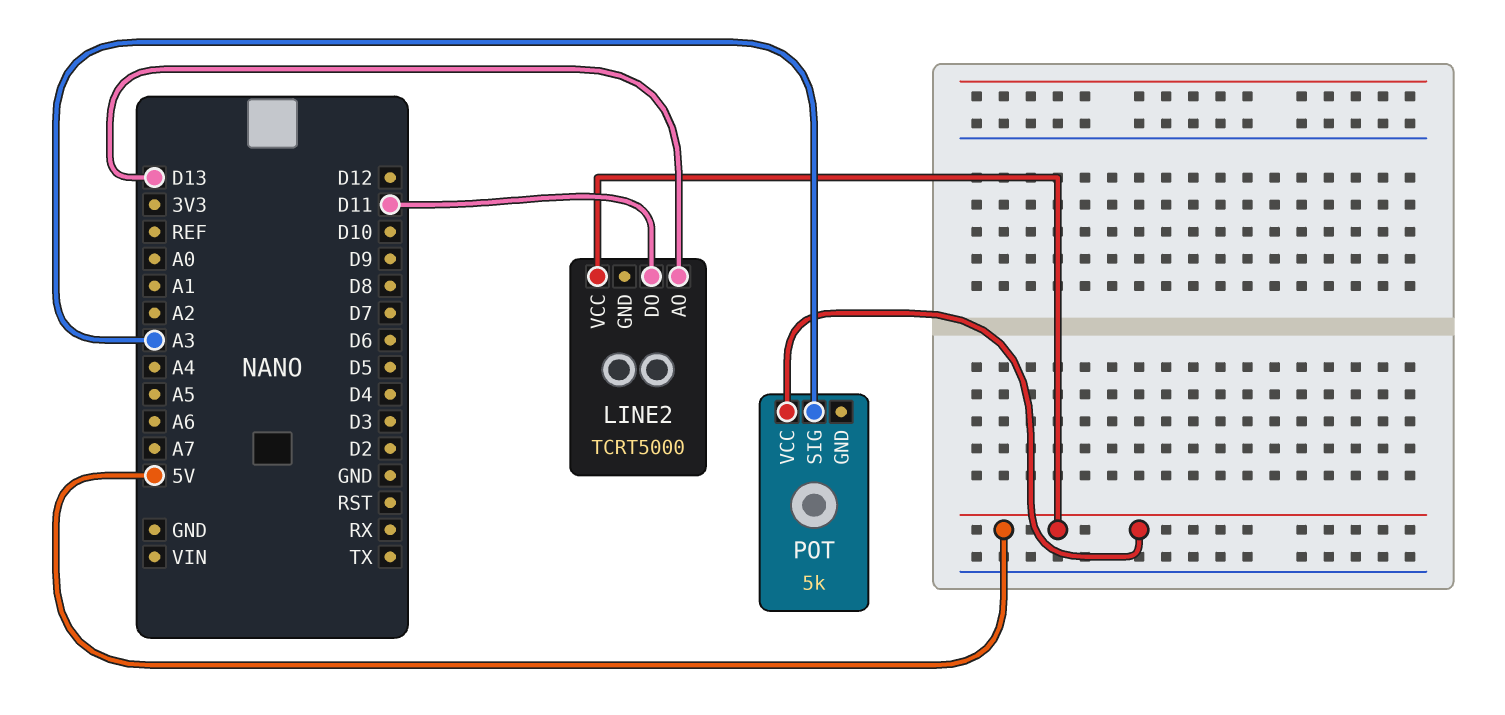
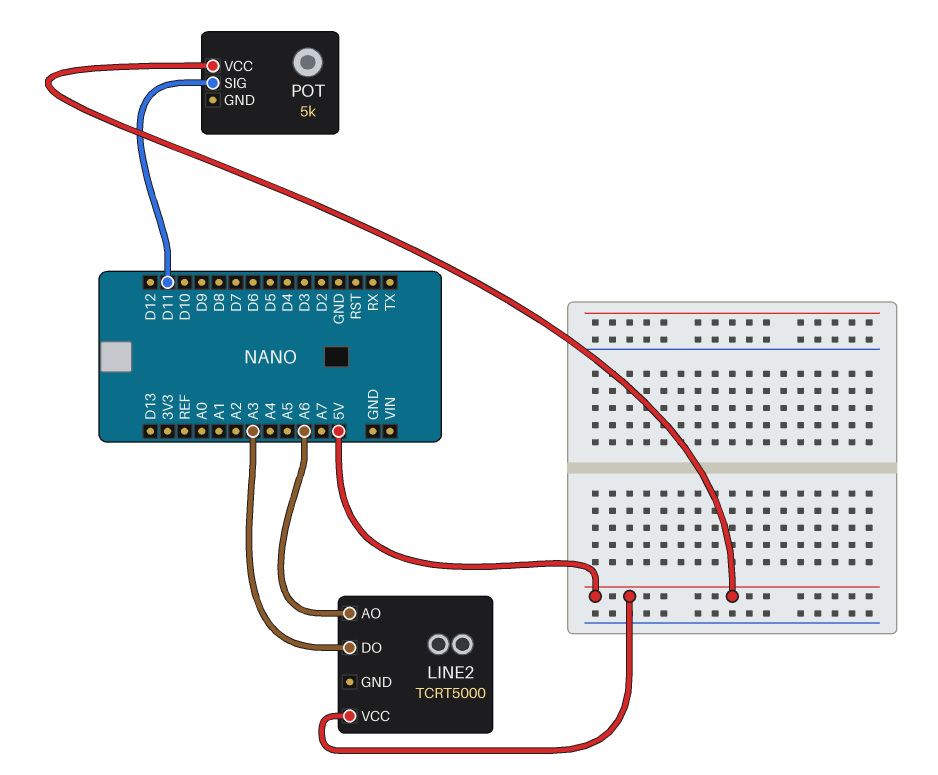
LINE2 pin AO: D13 -> A6
LINE2 pin DO: D11 -> A3
POT pin SIG: A3 -> D11

